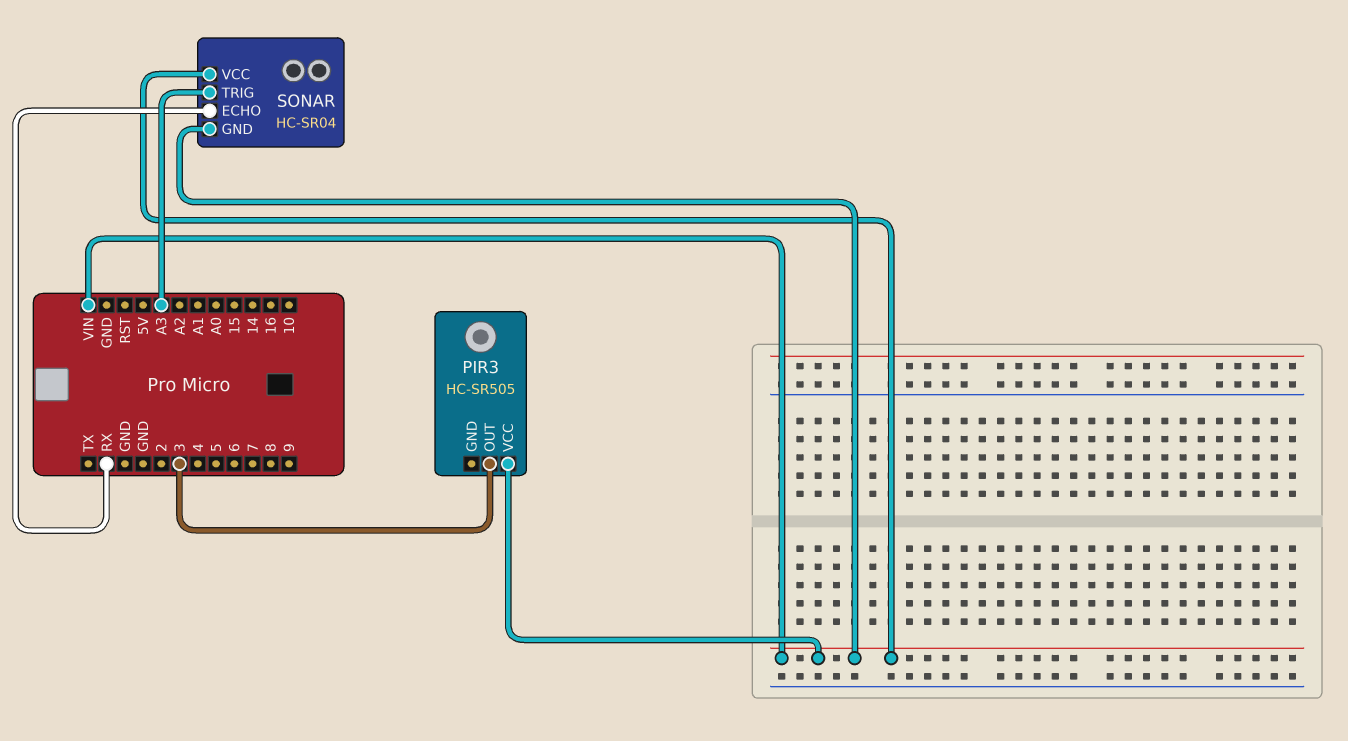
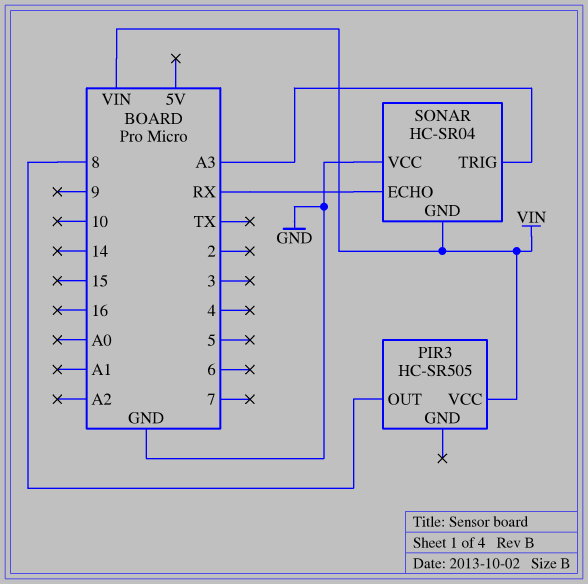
PIR3 pin OUT: 3 -> 8
SONAR pin VCC: VIN -> GND

